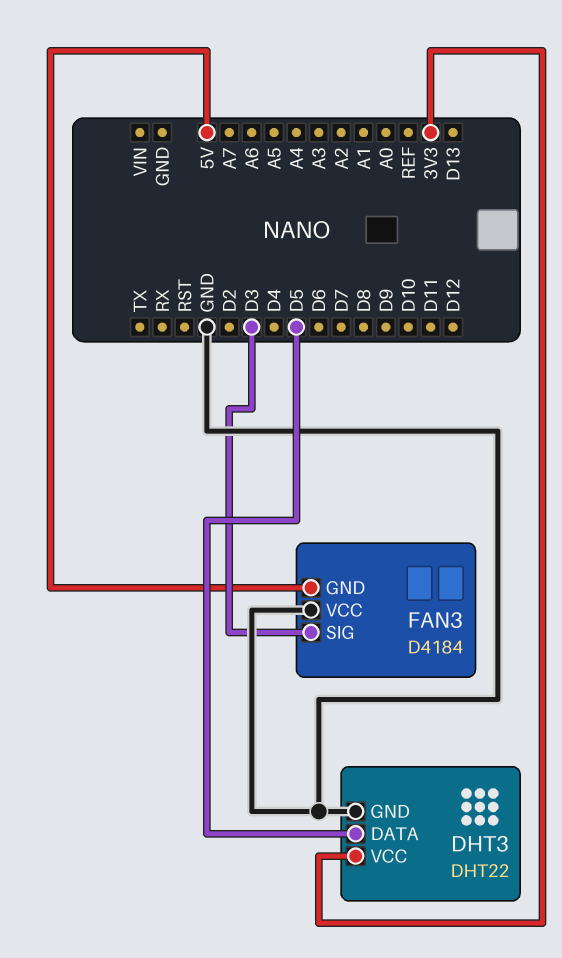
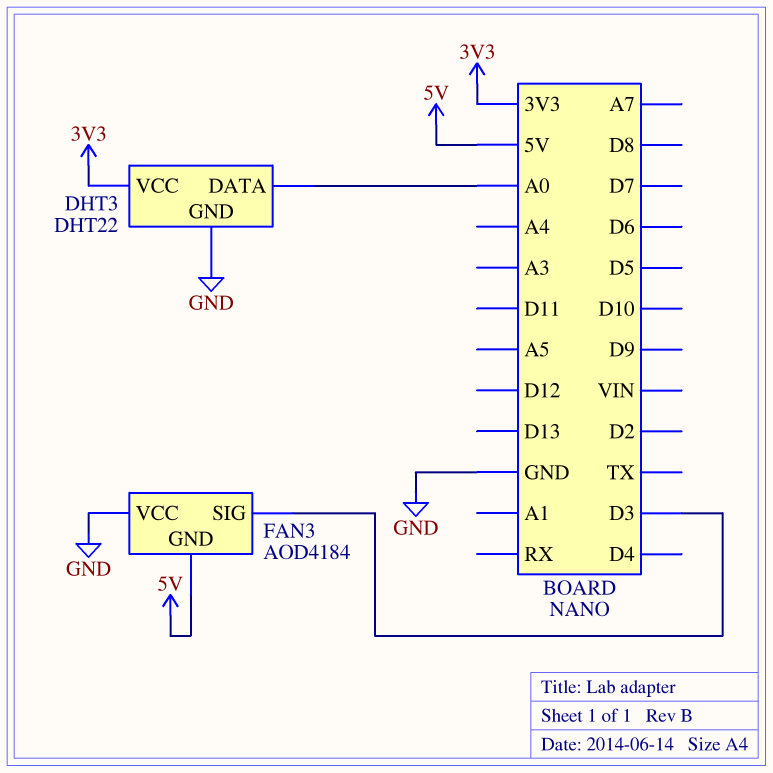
DHT3 pin DATA: D5 -> A0
FAN3: D4184 -> AOD4184

